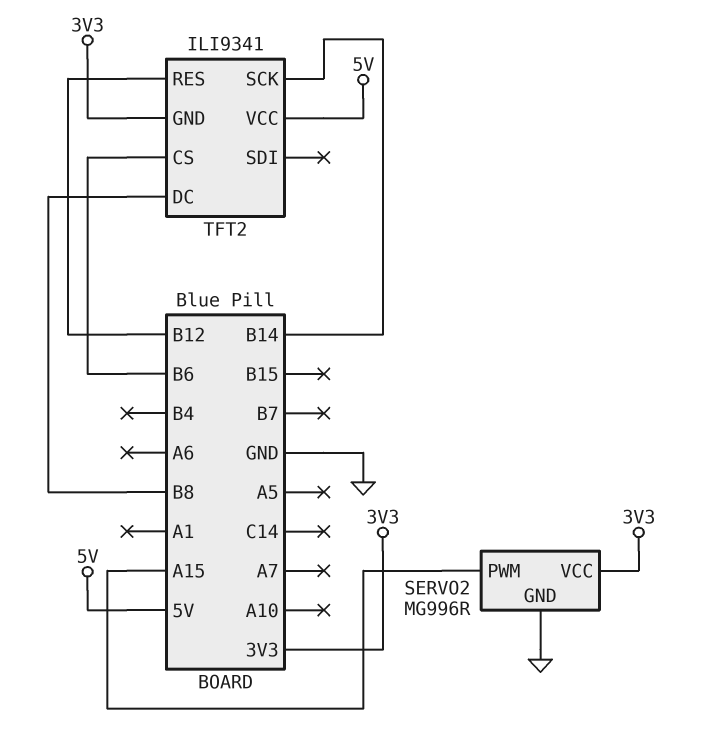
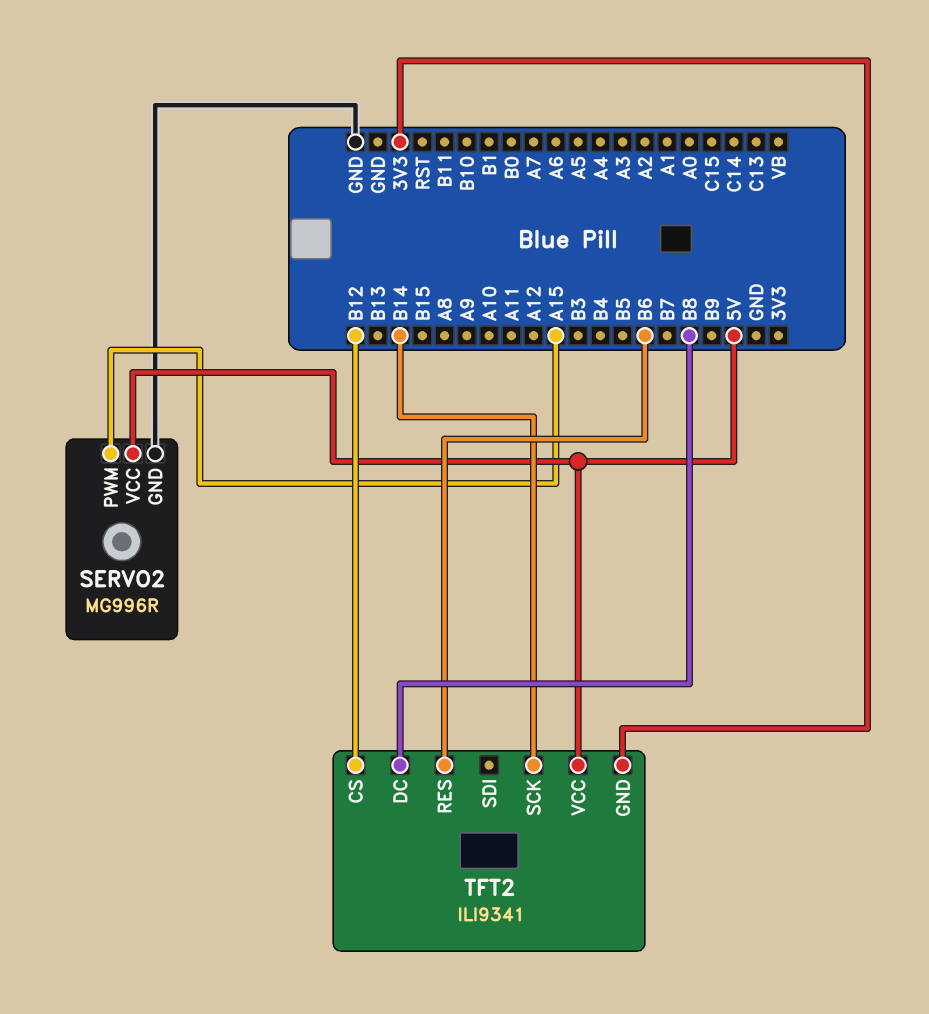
SERVO2 pin VCC: 3V3 -> 5V
TFT2 pin CS: B6 -> B12
TFT2 pin RES: B12 -> B6

